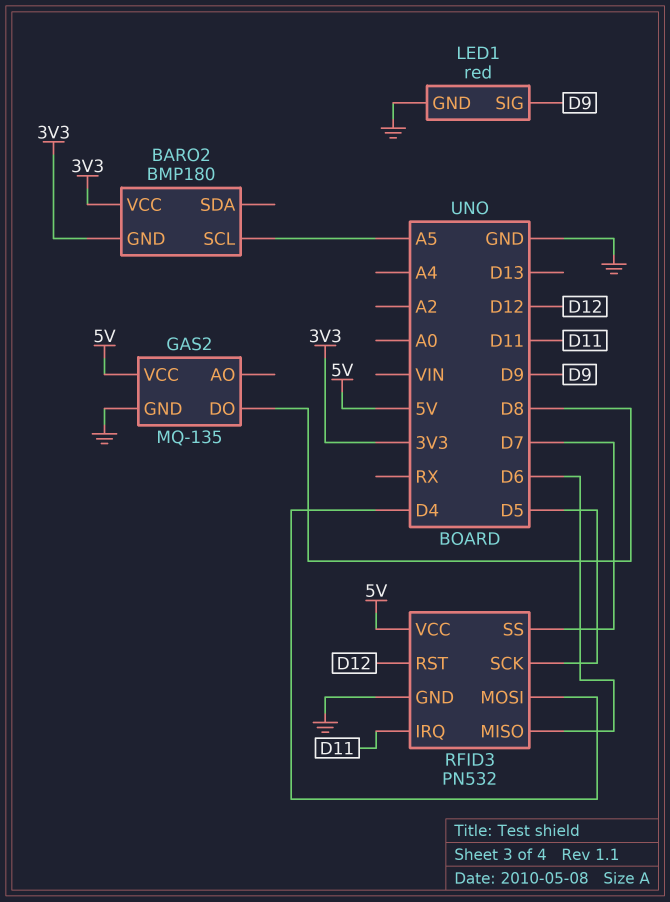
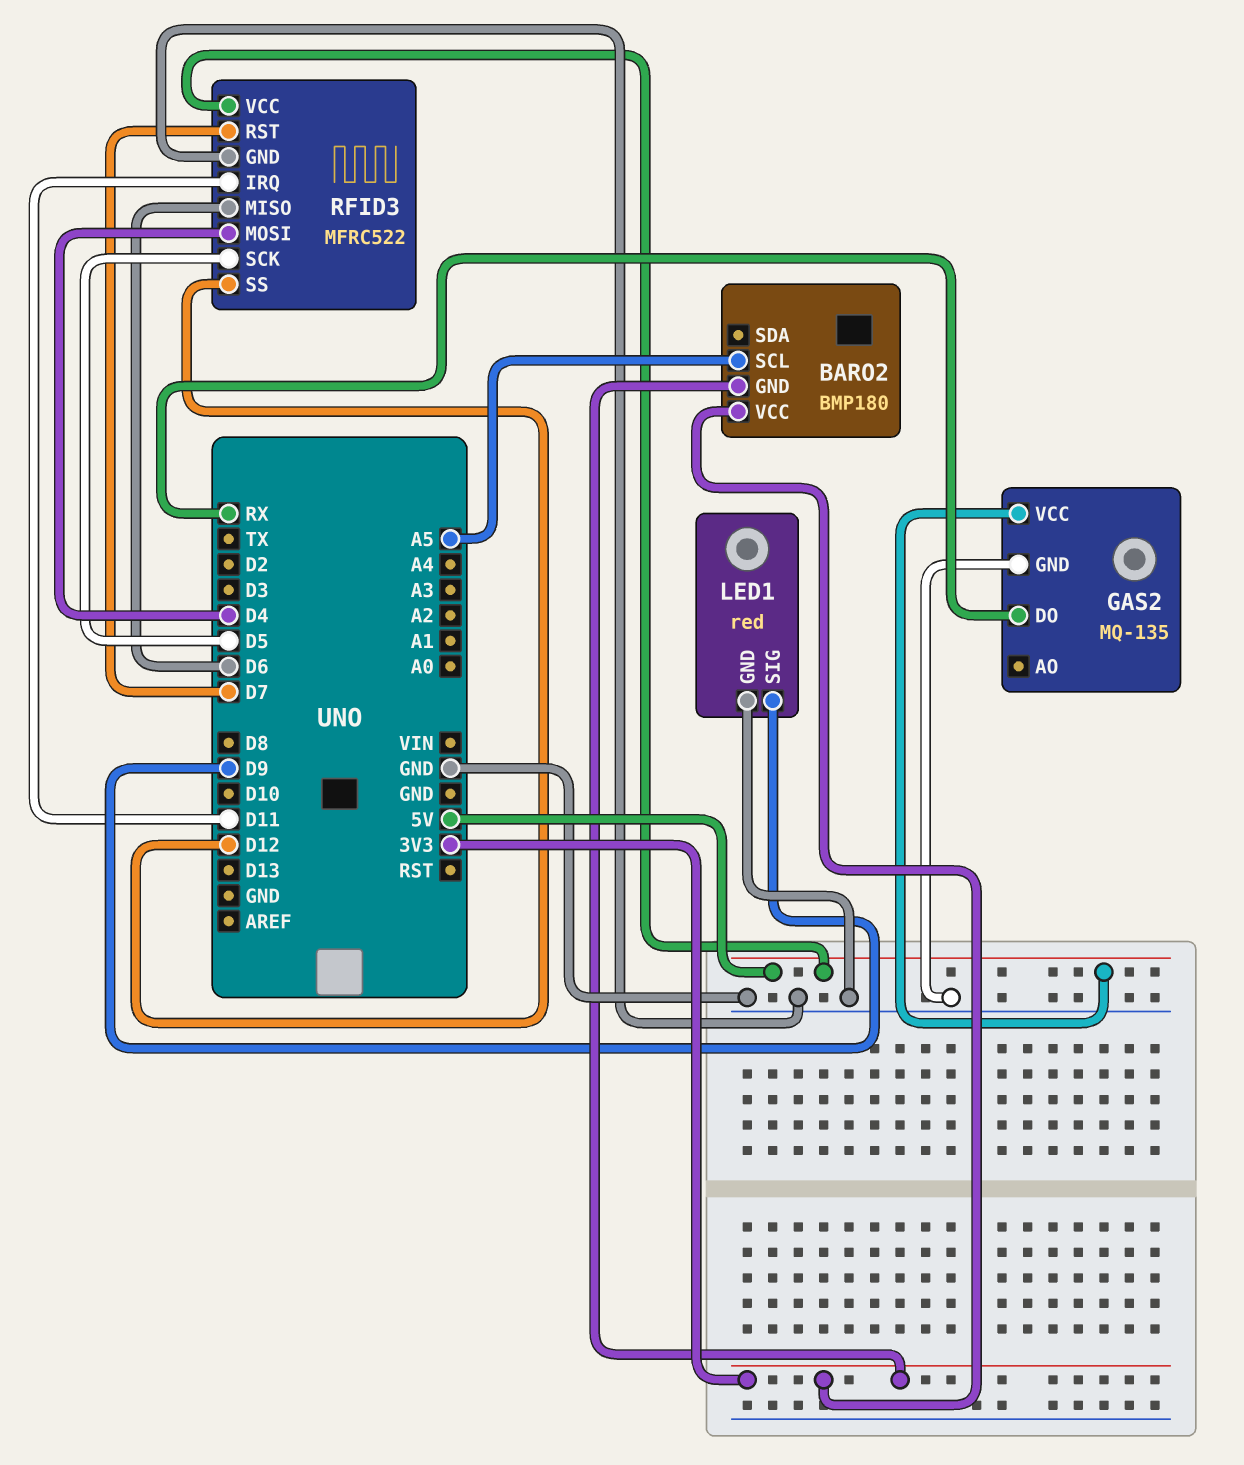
GAS2 pin DO: D8 -> RX
RFID3: PN532 -> MFRC522
RFID3 pin RST: D12 -> D7
RFID3 pin SS: D7 -> D12

